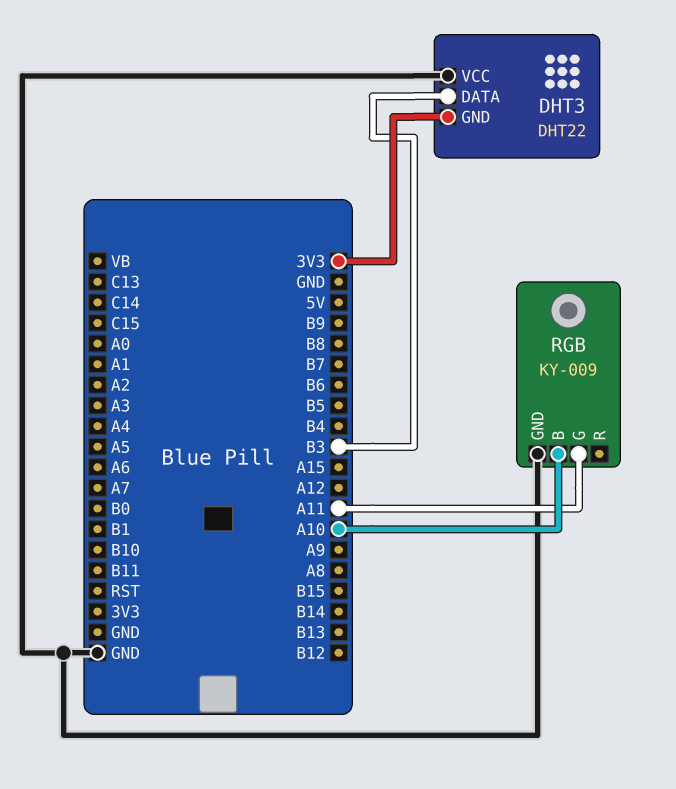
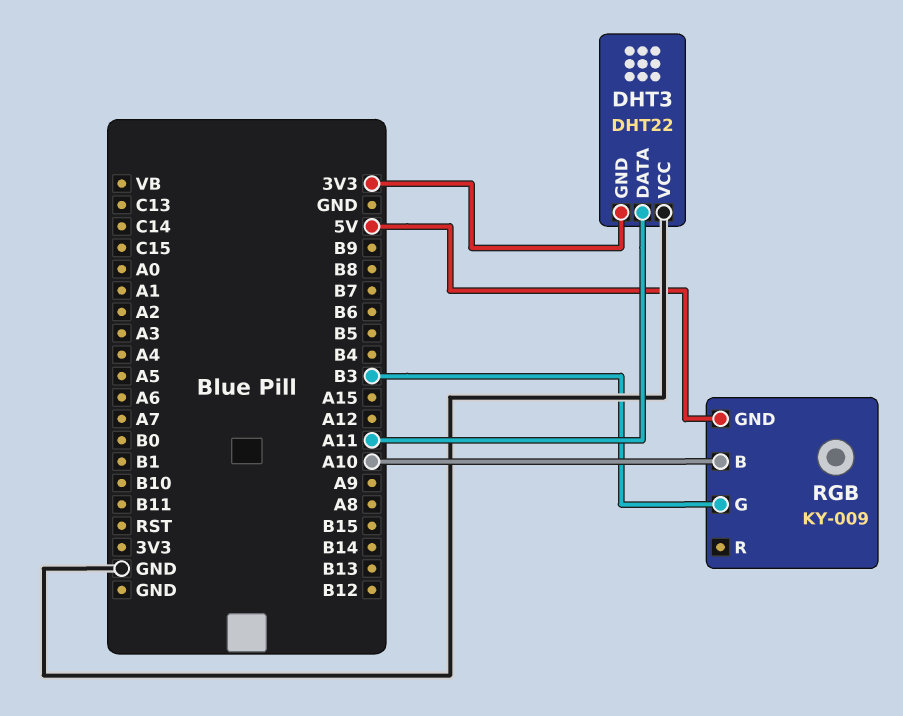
DHT3 pin DATA: B3 -> A11
RGB pin G: A11 -> B3
RGB pin GND: GND -> 5V

